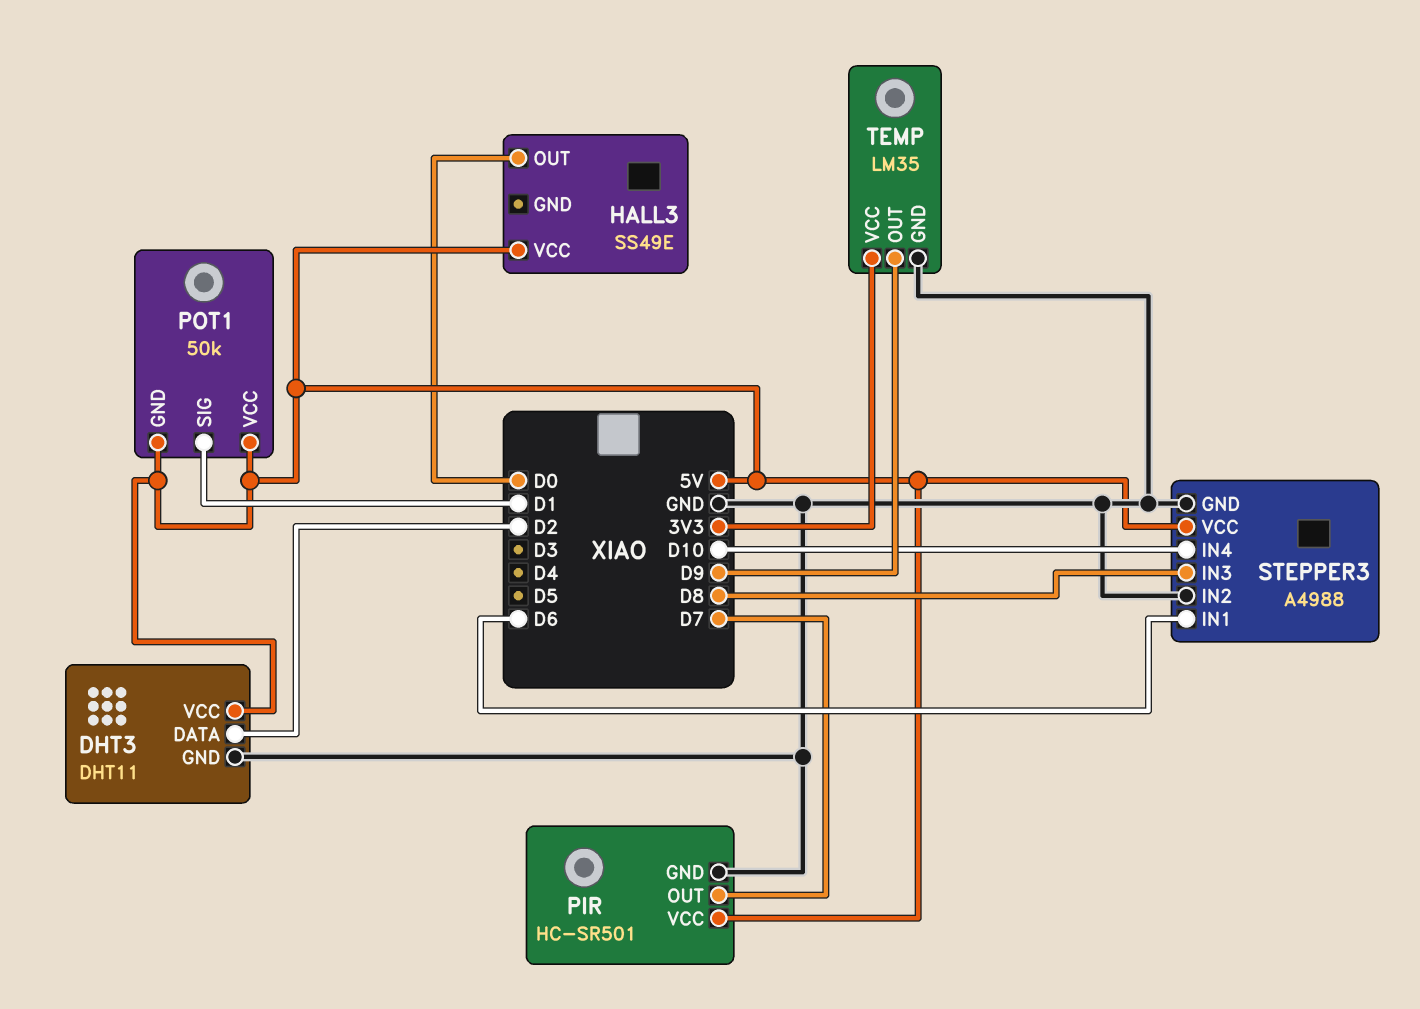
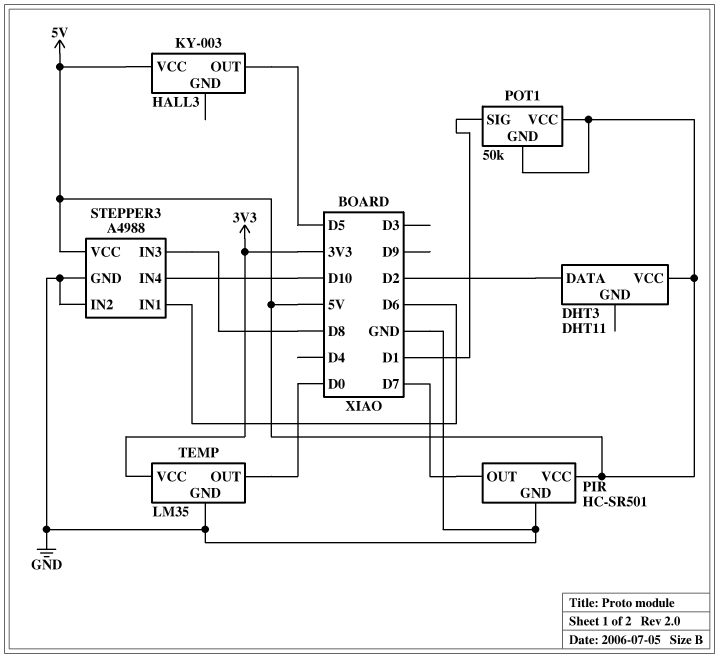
DHT3 pin GND: GND -> none
HALL3: SS49E -> KY-003
HALL3 pin OUT: D0 -> D5
TEMP pin OUT: D9 -> D0

